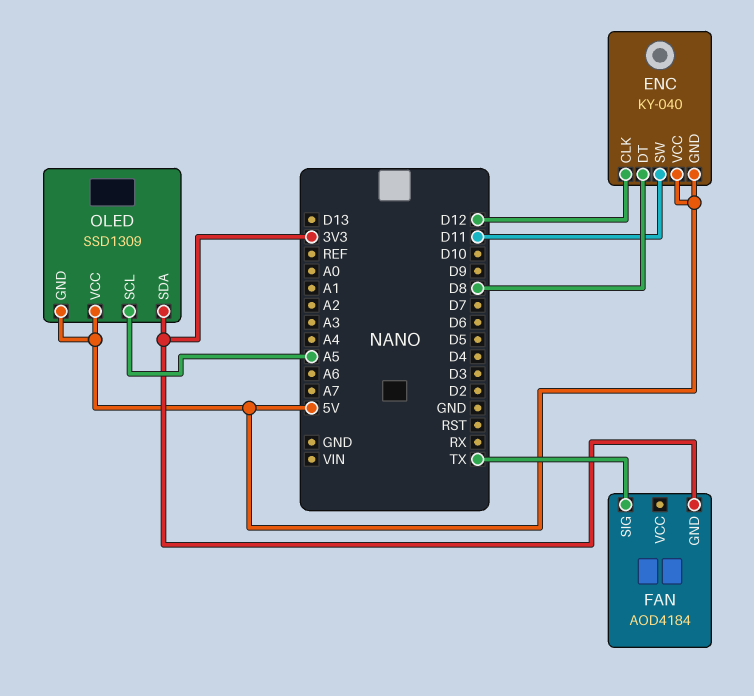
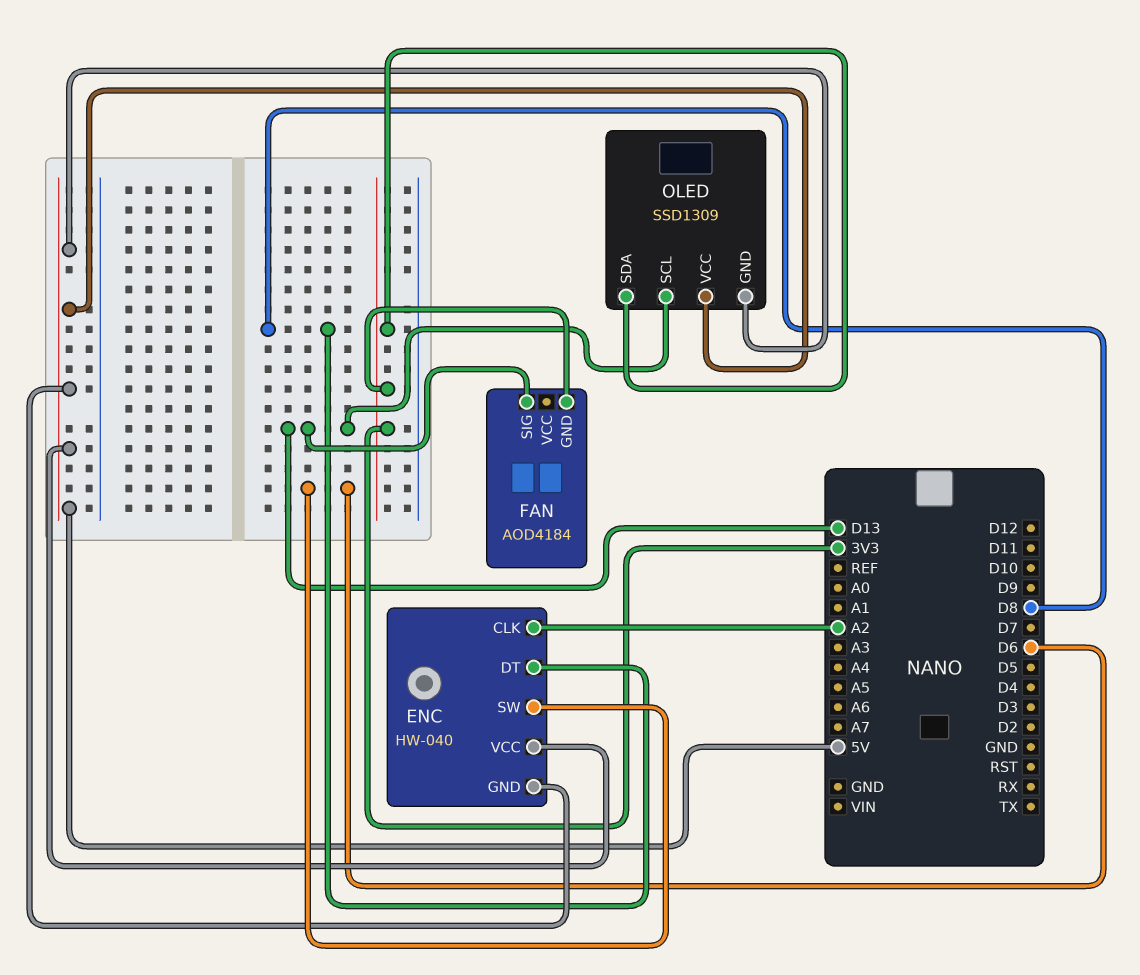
ENC: KY-040 -> HW-040
ENC pin CLK: D12 -> A2
ENC pin SW: D11 -> D6
FAN pin SIG: TX -> D13
OLED pin SCL: A5 -> D13

